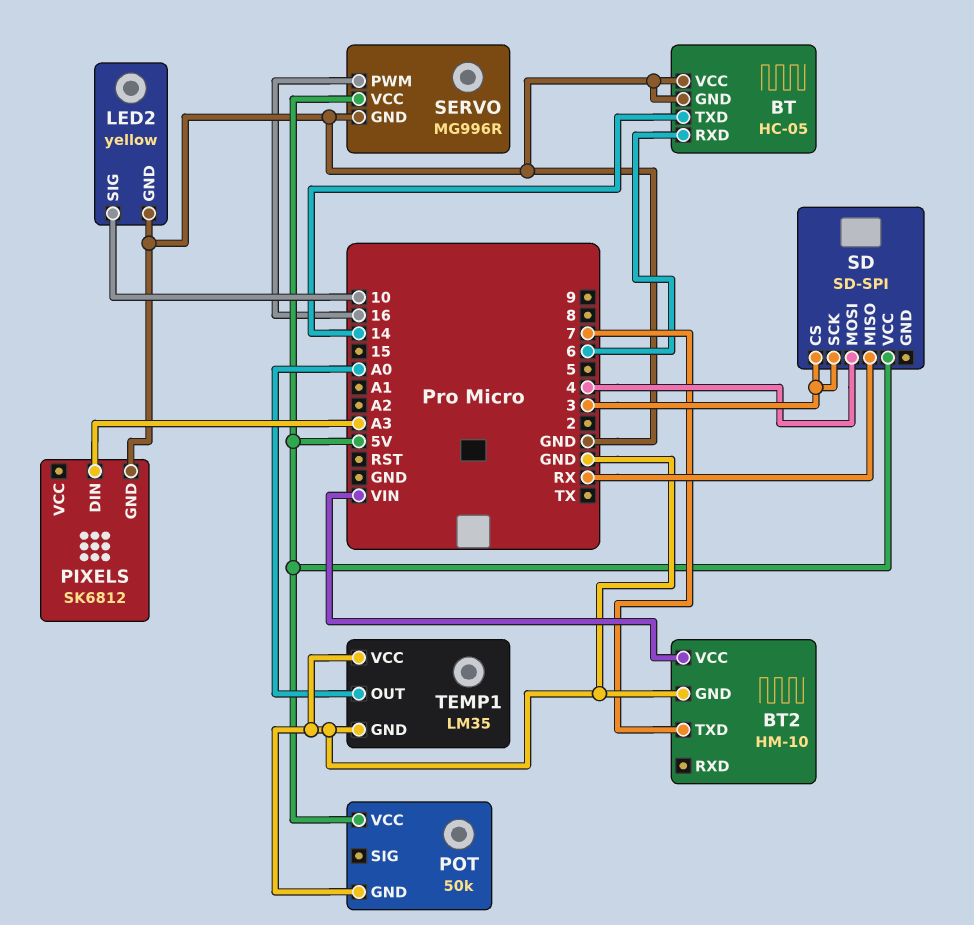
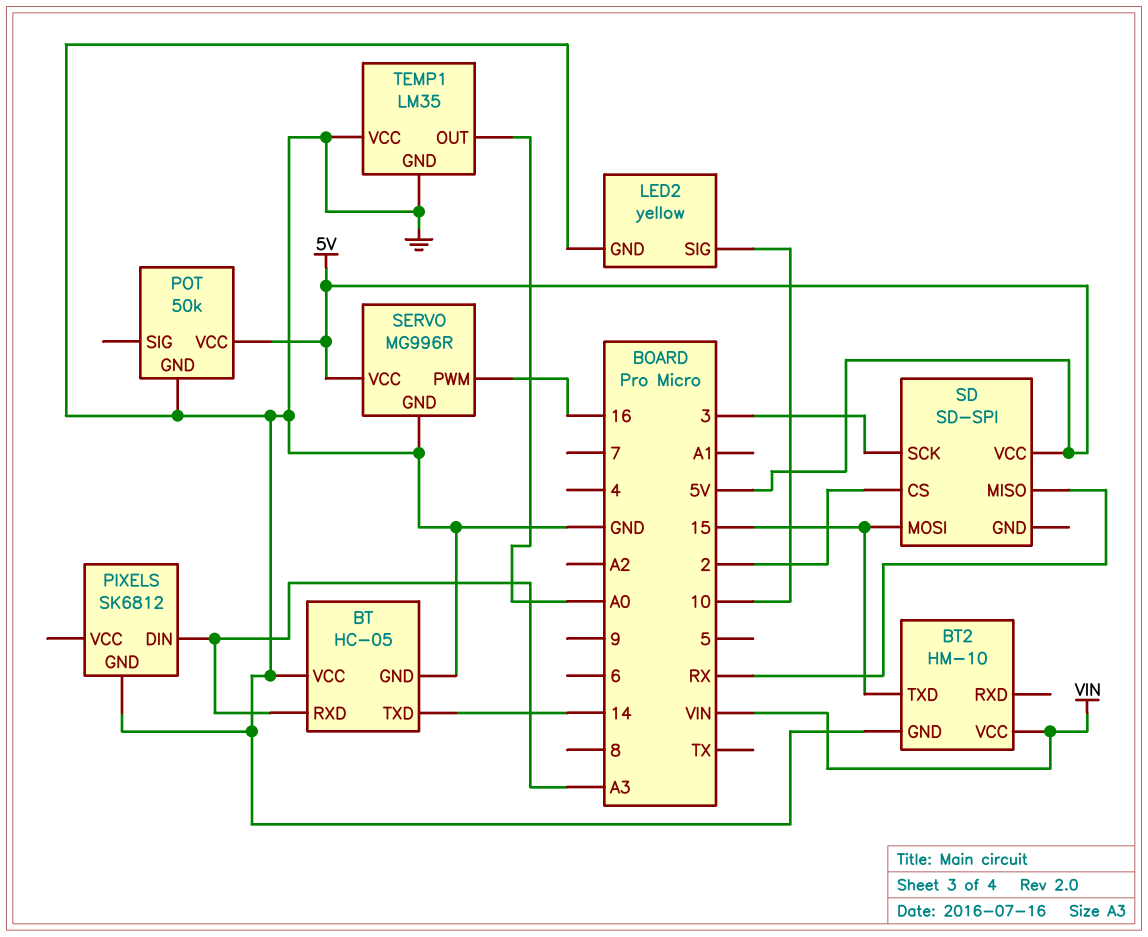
BT pin RXD: 6 -> A3
BT2 pin TXD: 7 -> 15
SD pin CS: 3 -> 2
SD pin MOSI: 4 -> 15

